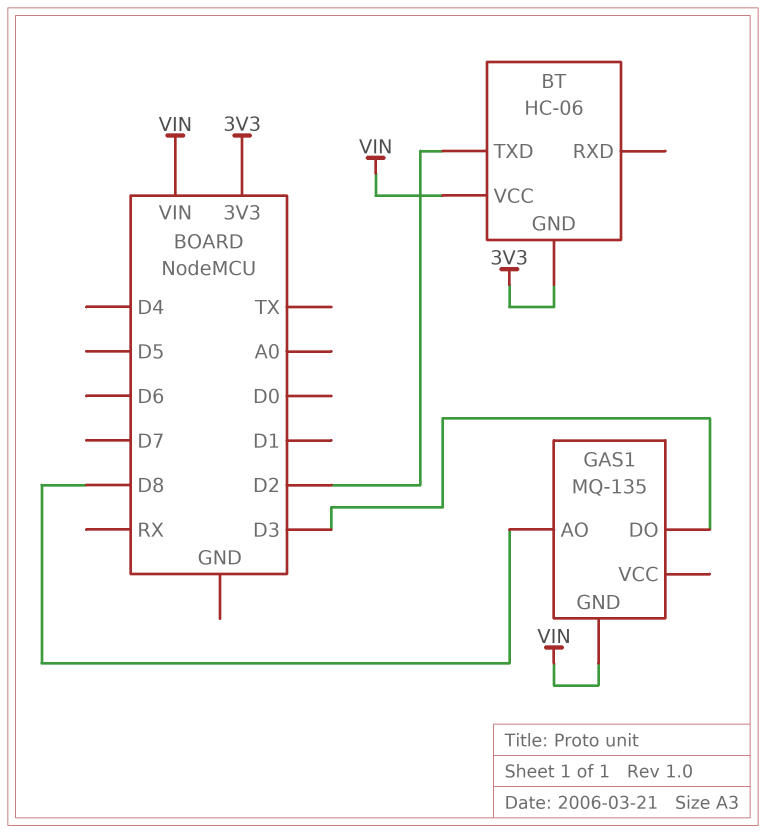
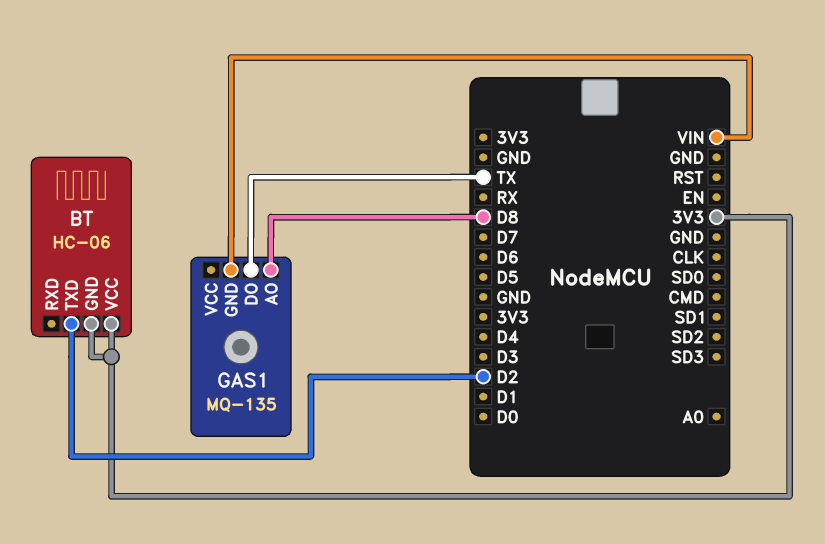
BT pin VCC: VIN -> 3V3
GAS1 pin DO: D3 -> TX

